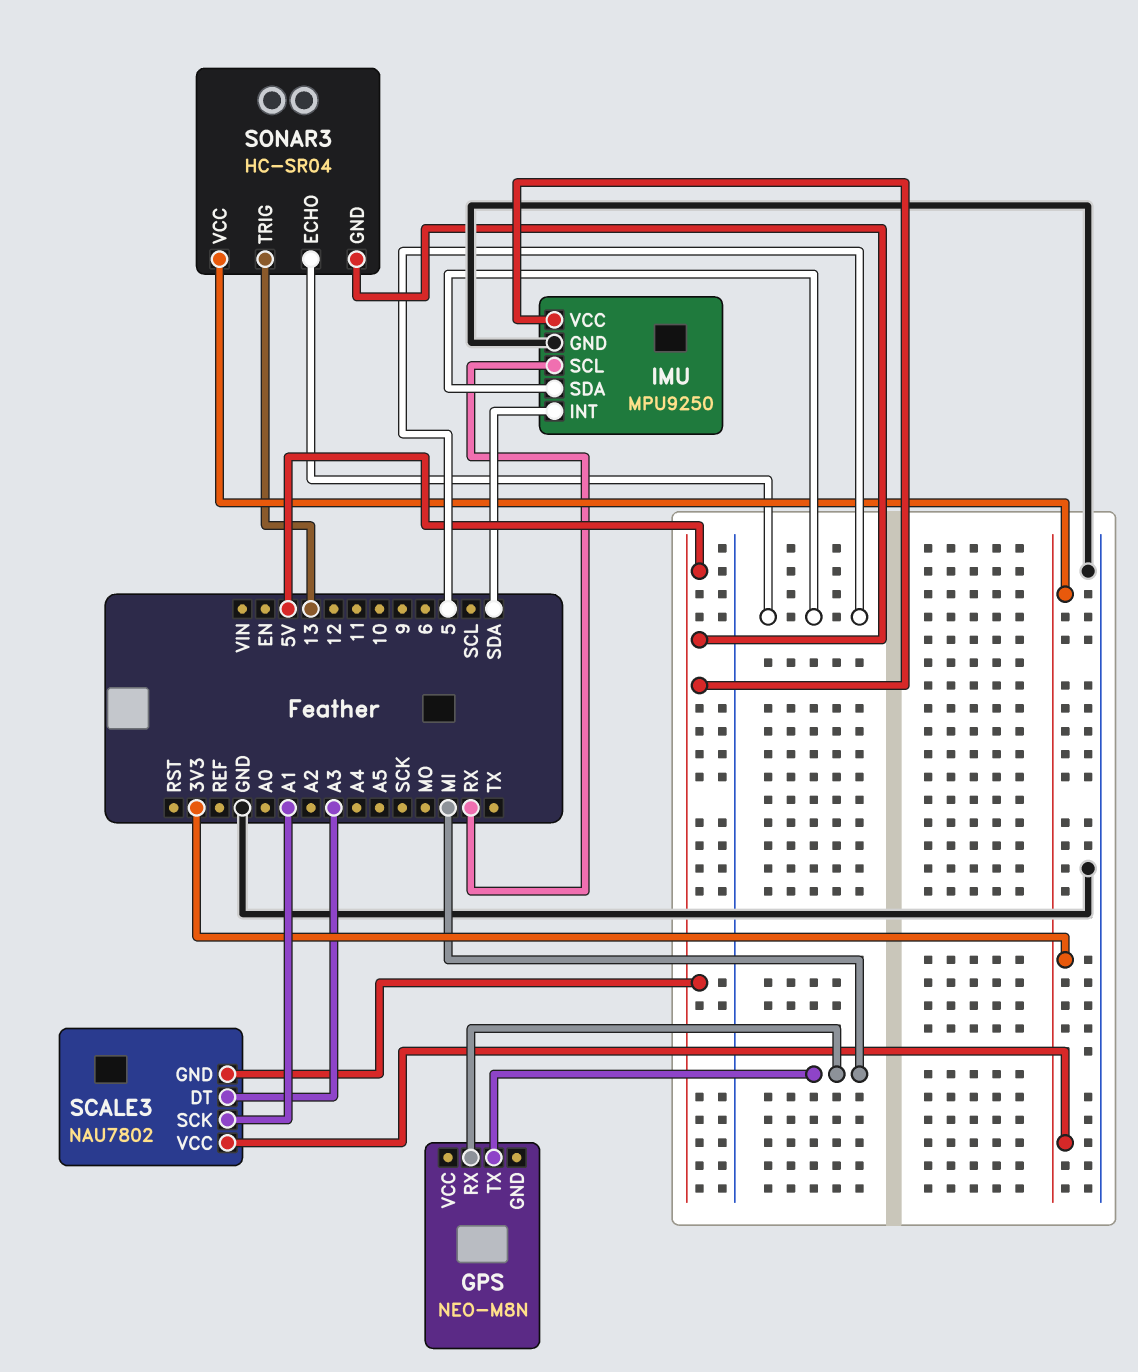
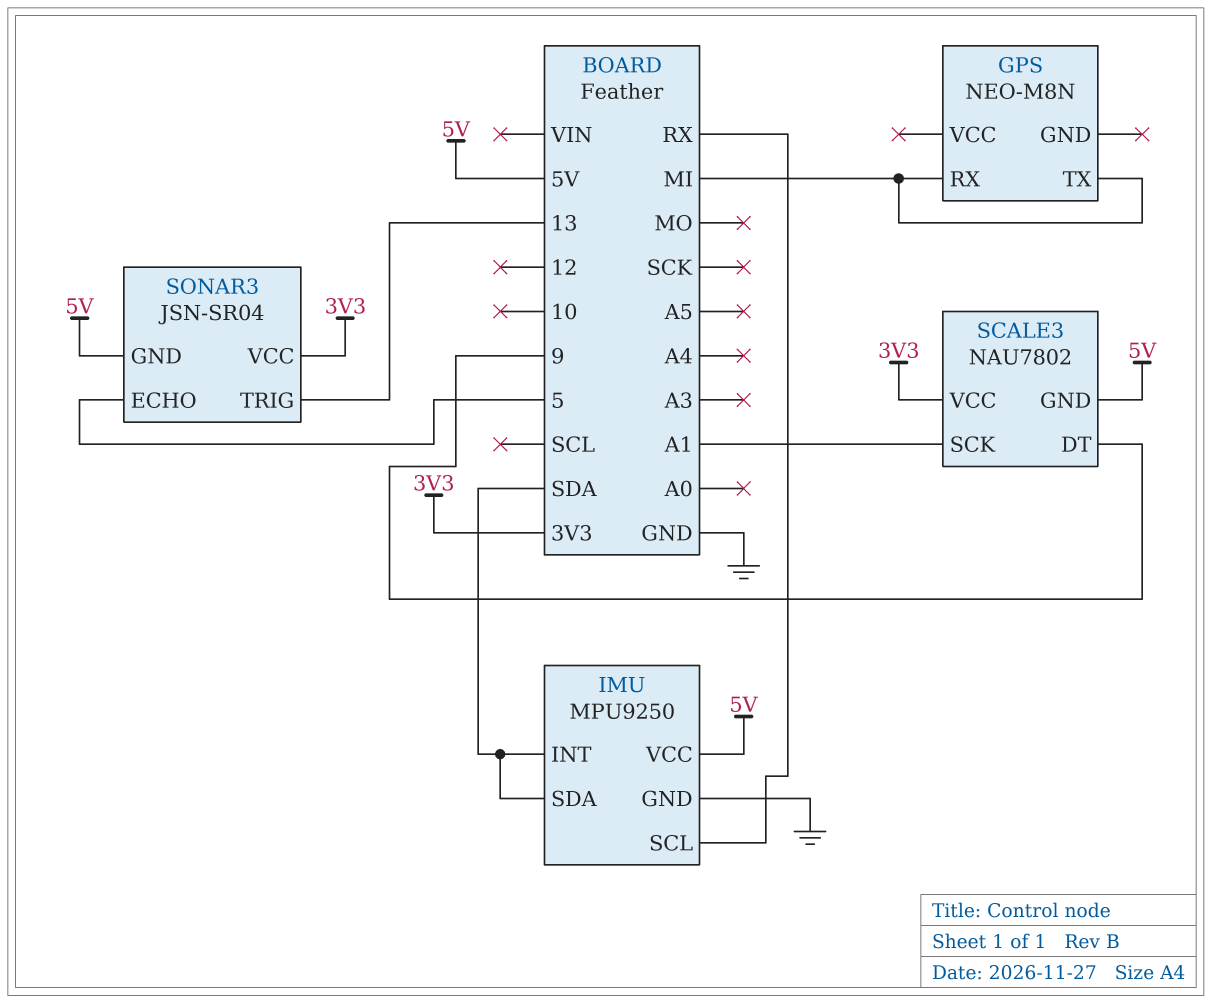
IMU pin SDA: 5 -> SDA
SCALE3 pin DT: A3 -> 9
SONAR3: HC-SR04 -> JSN-SR04

